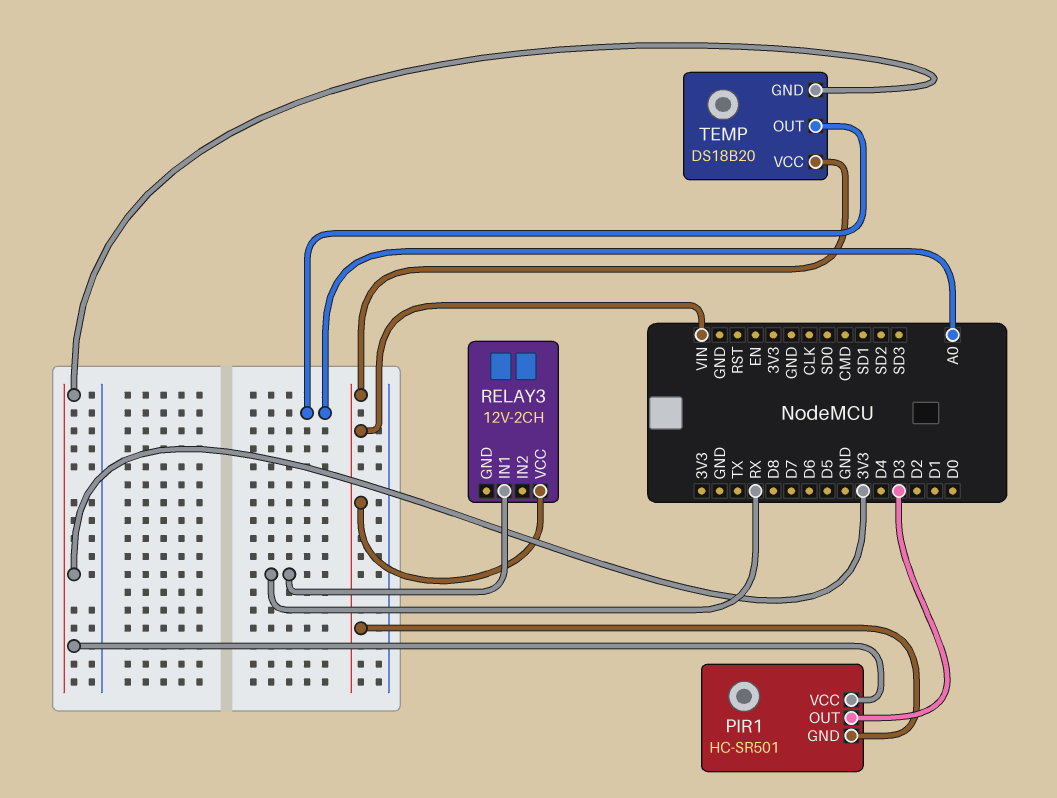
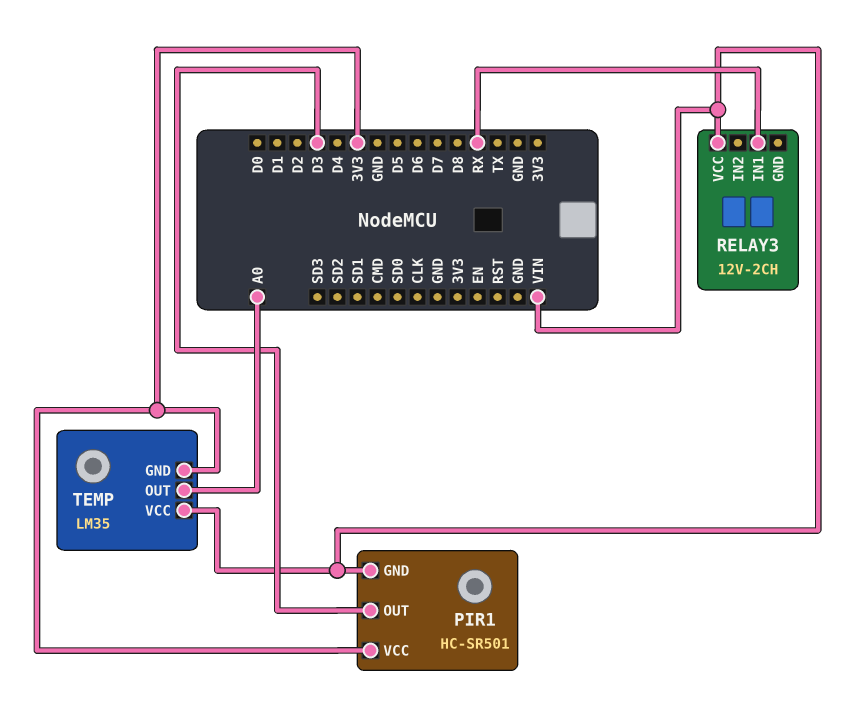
TEMP: DS18B20 -> LM35

